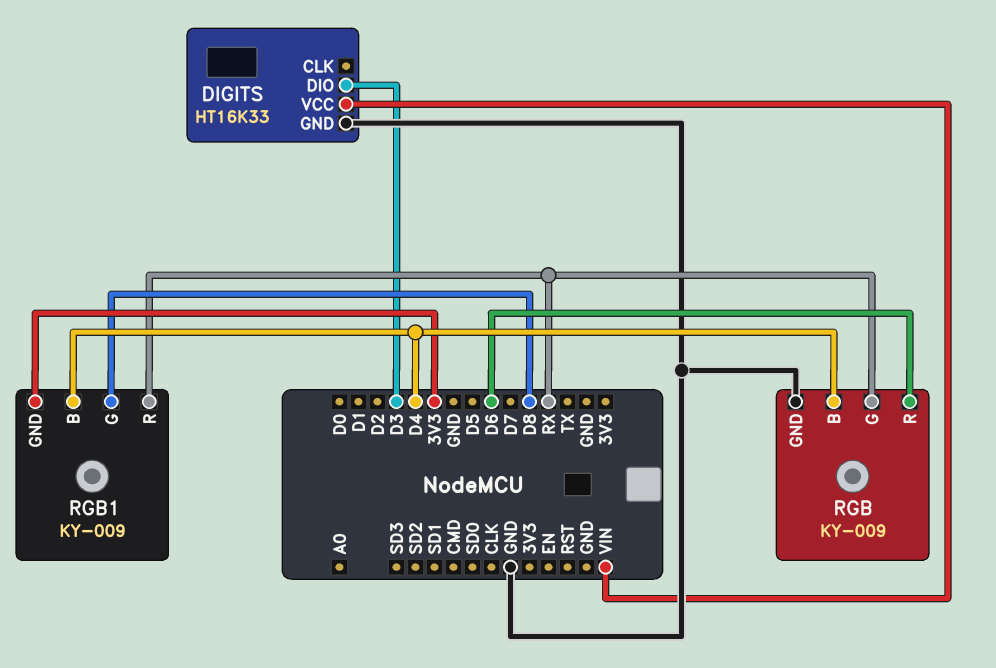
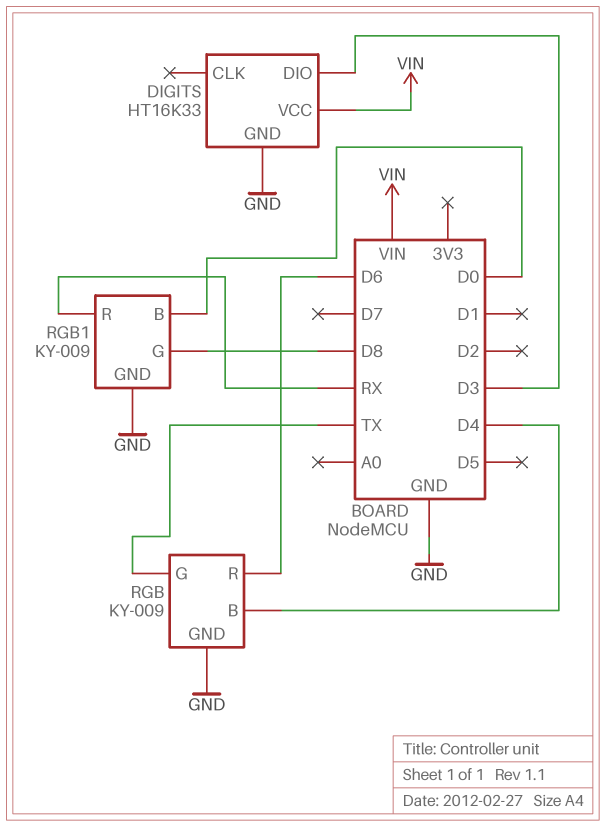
RGB pin G: RX -> TX
RGB1 pin B: D4 -> D0
RGB1 pin GND: 3V3 -> GND

